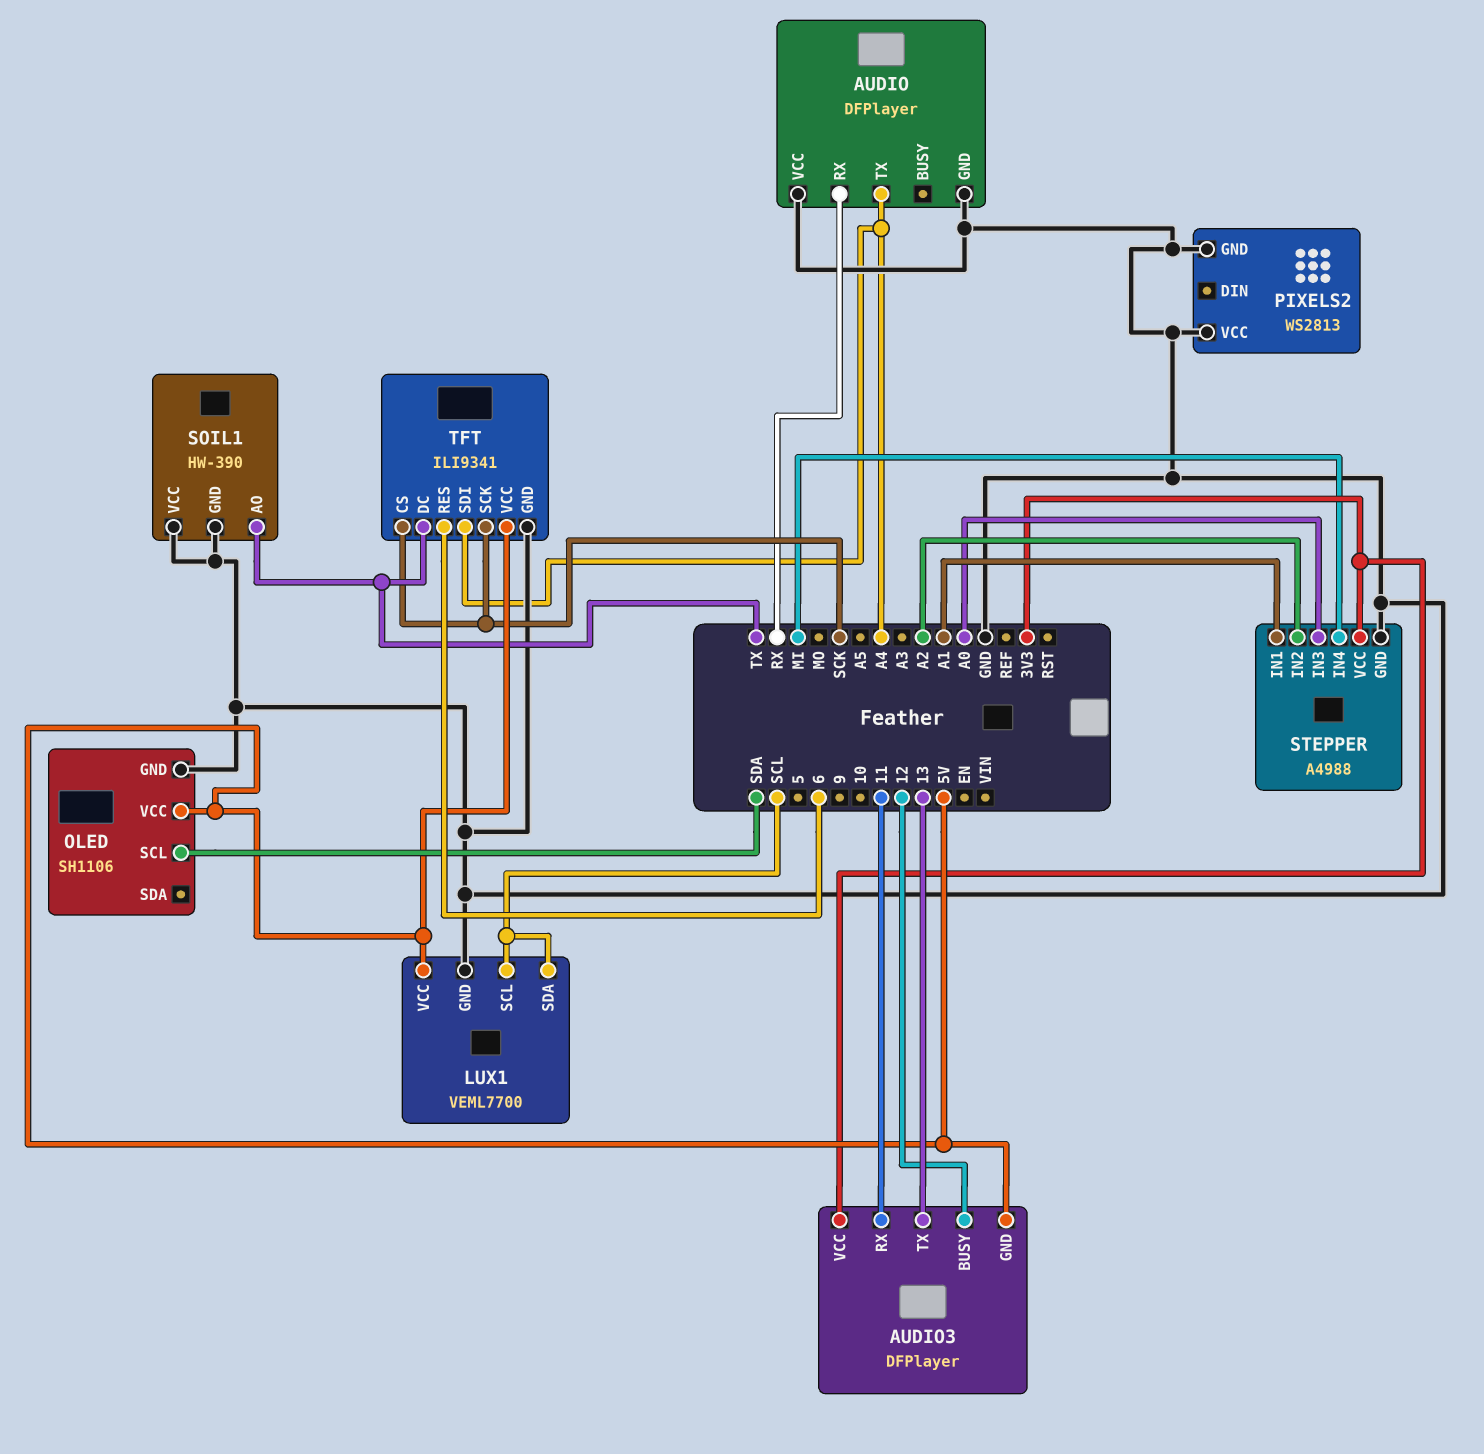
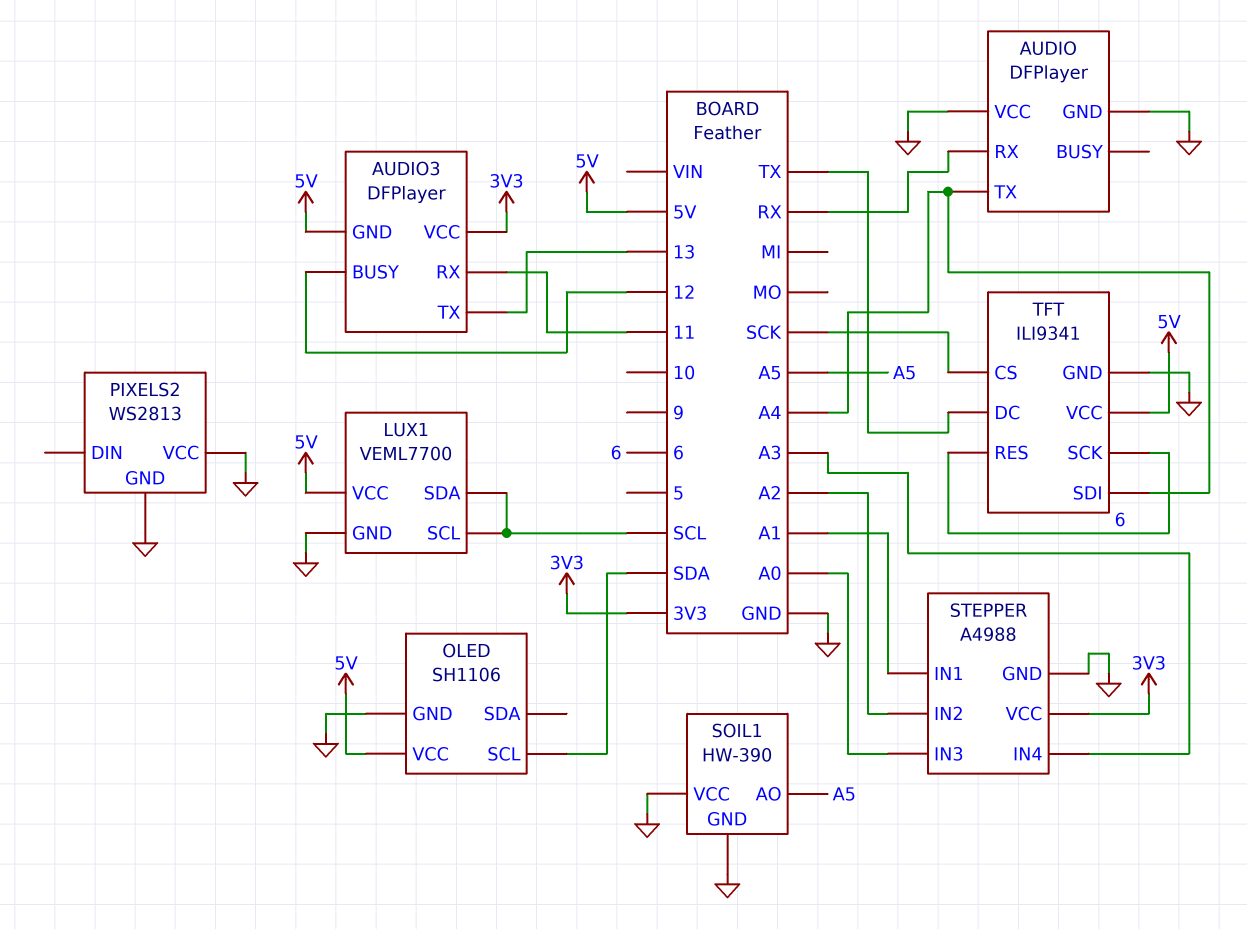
SOIL1 pin AO: TX -> A5
STEPPER pin IN4: MI -> A3
TFT pin SCK: SCK -> 6

